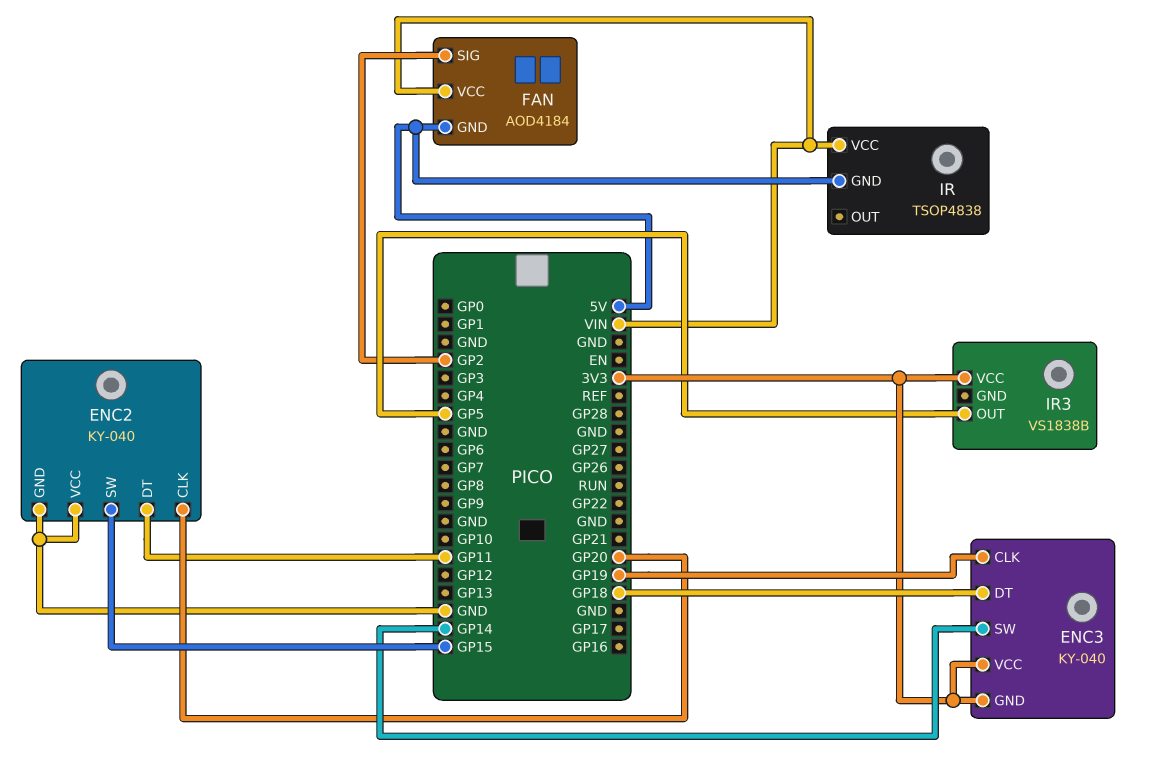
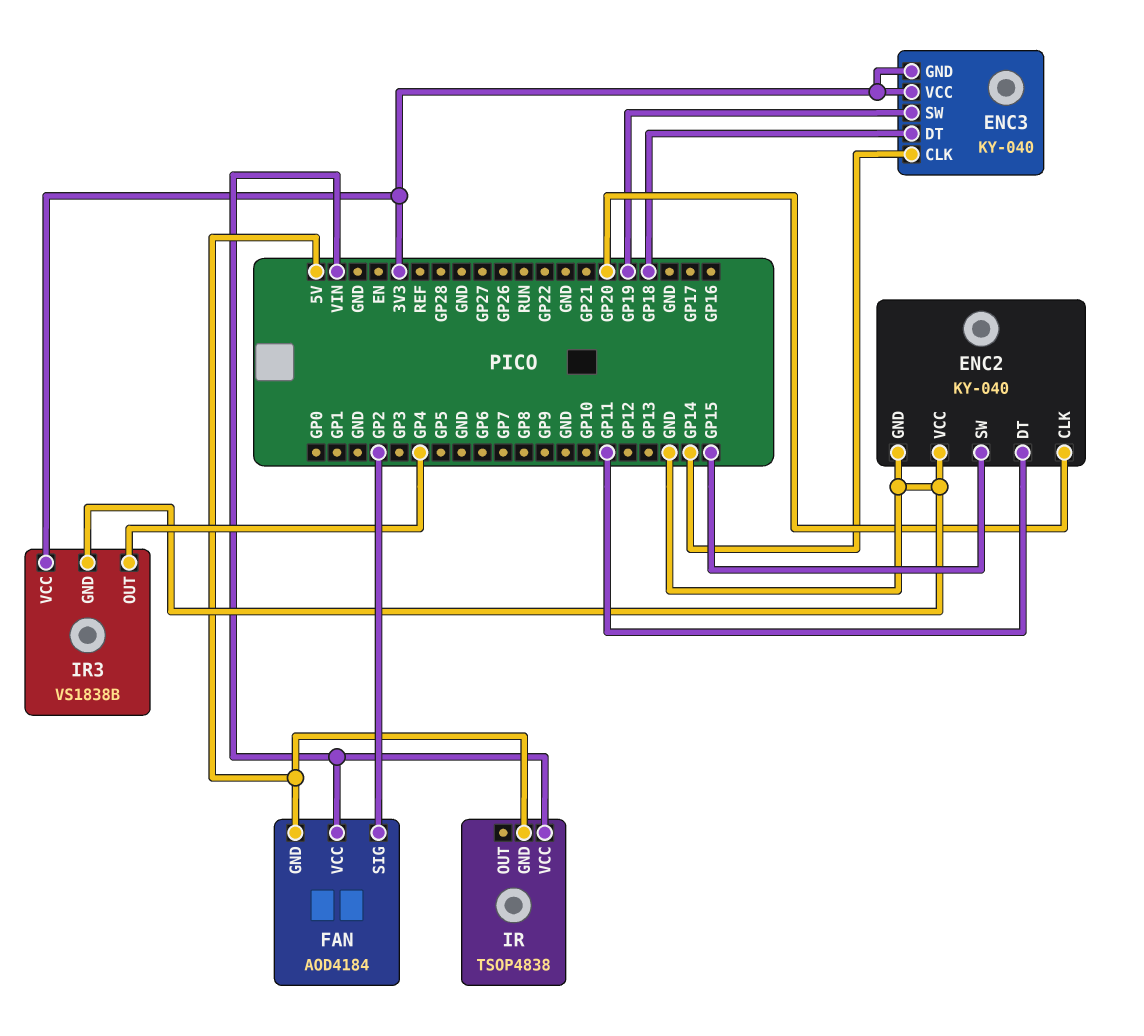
ENC3 pin CLK: GP19 -> GP14
ENC3 pin SW: GP14 -> GP19
IR3 pin GND: none -> GND
IR3 pin OUT: GP5 -> GP4

